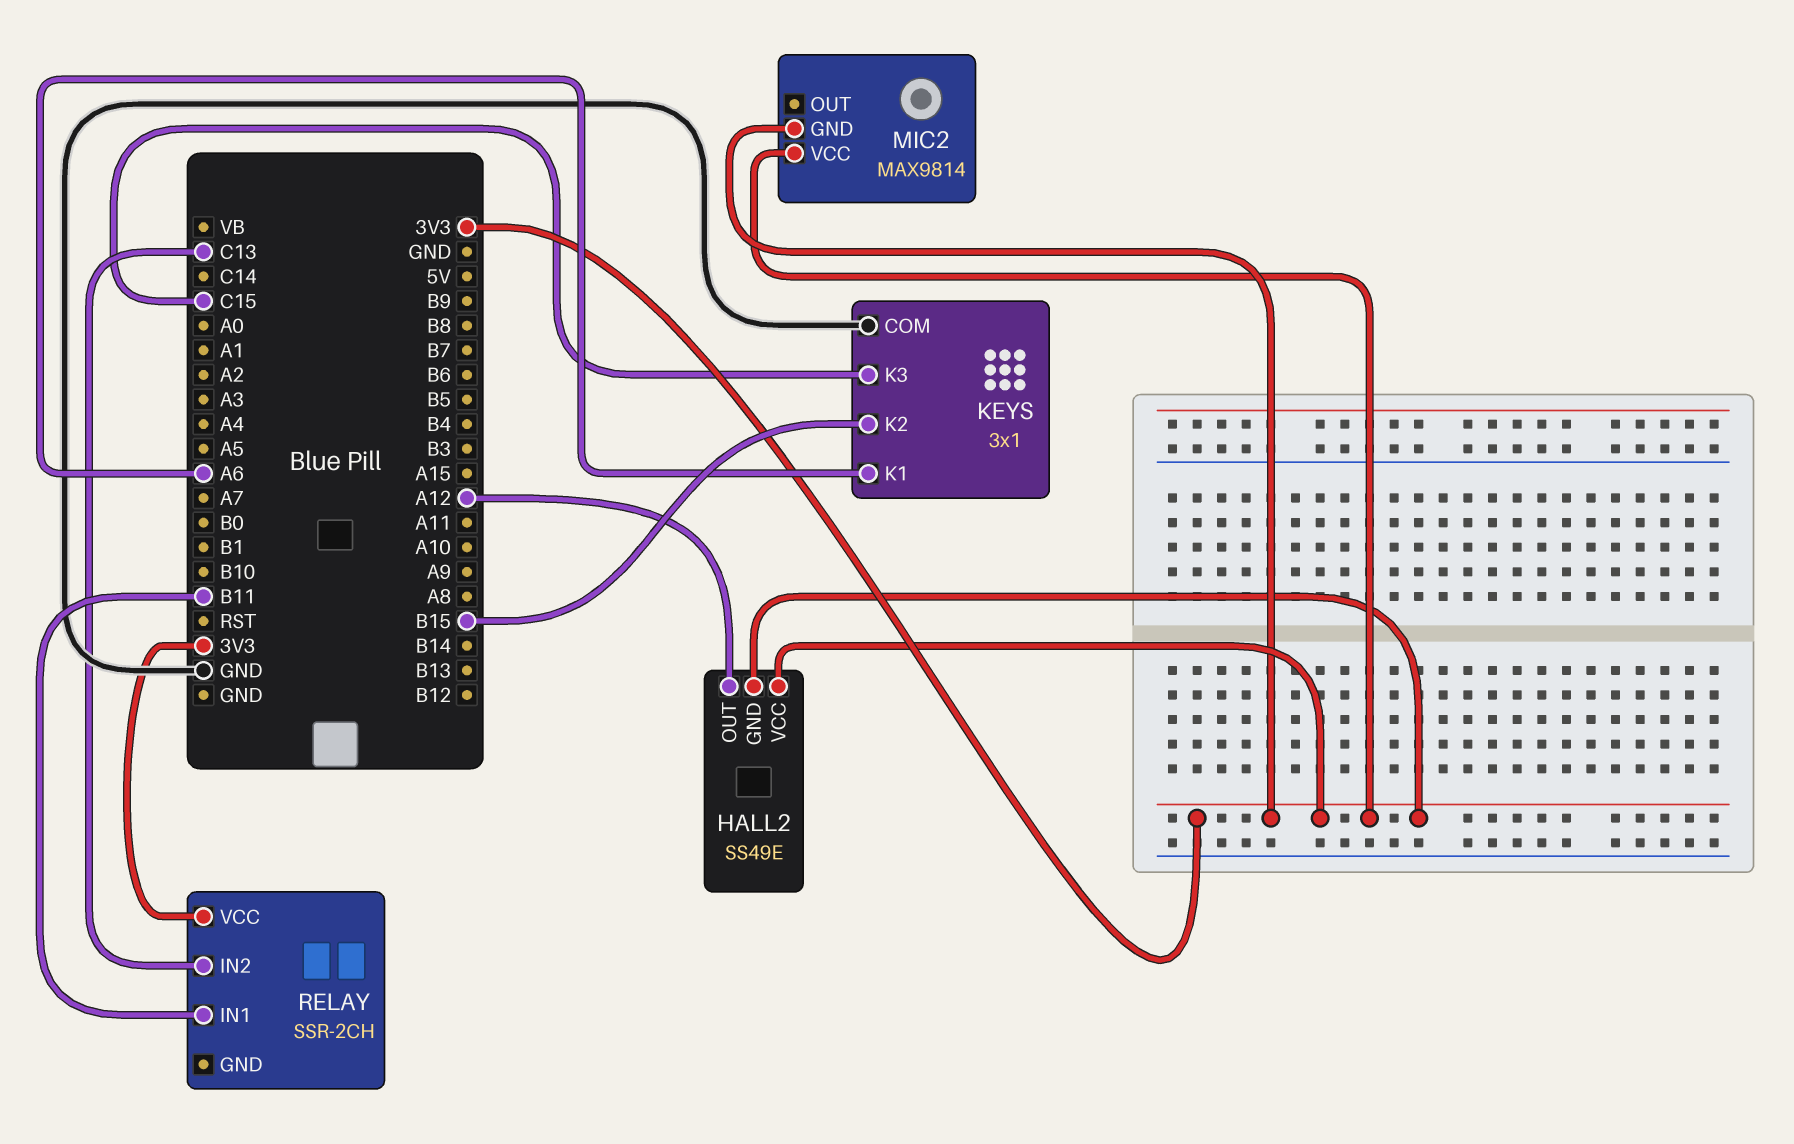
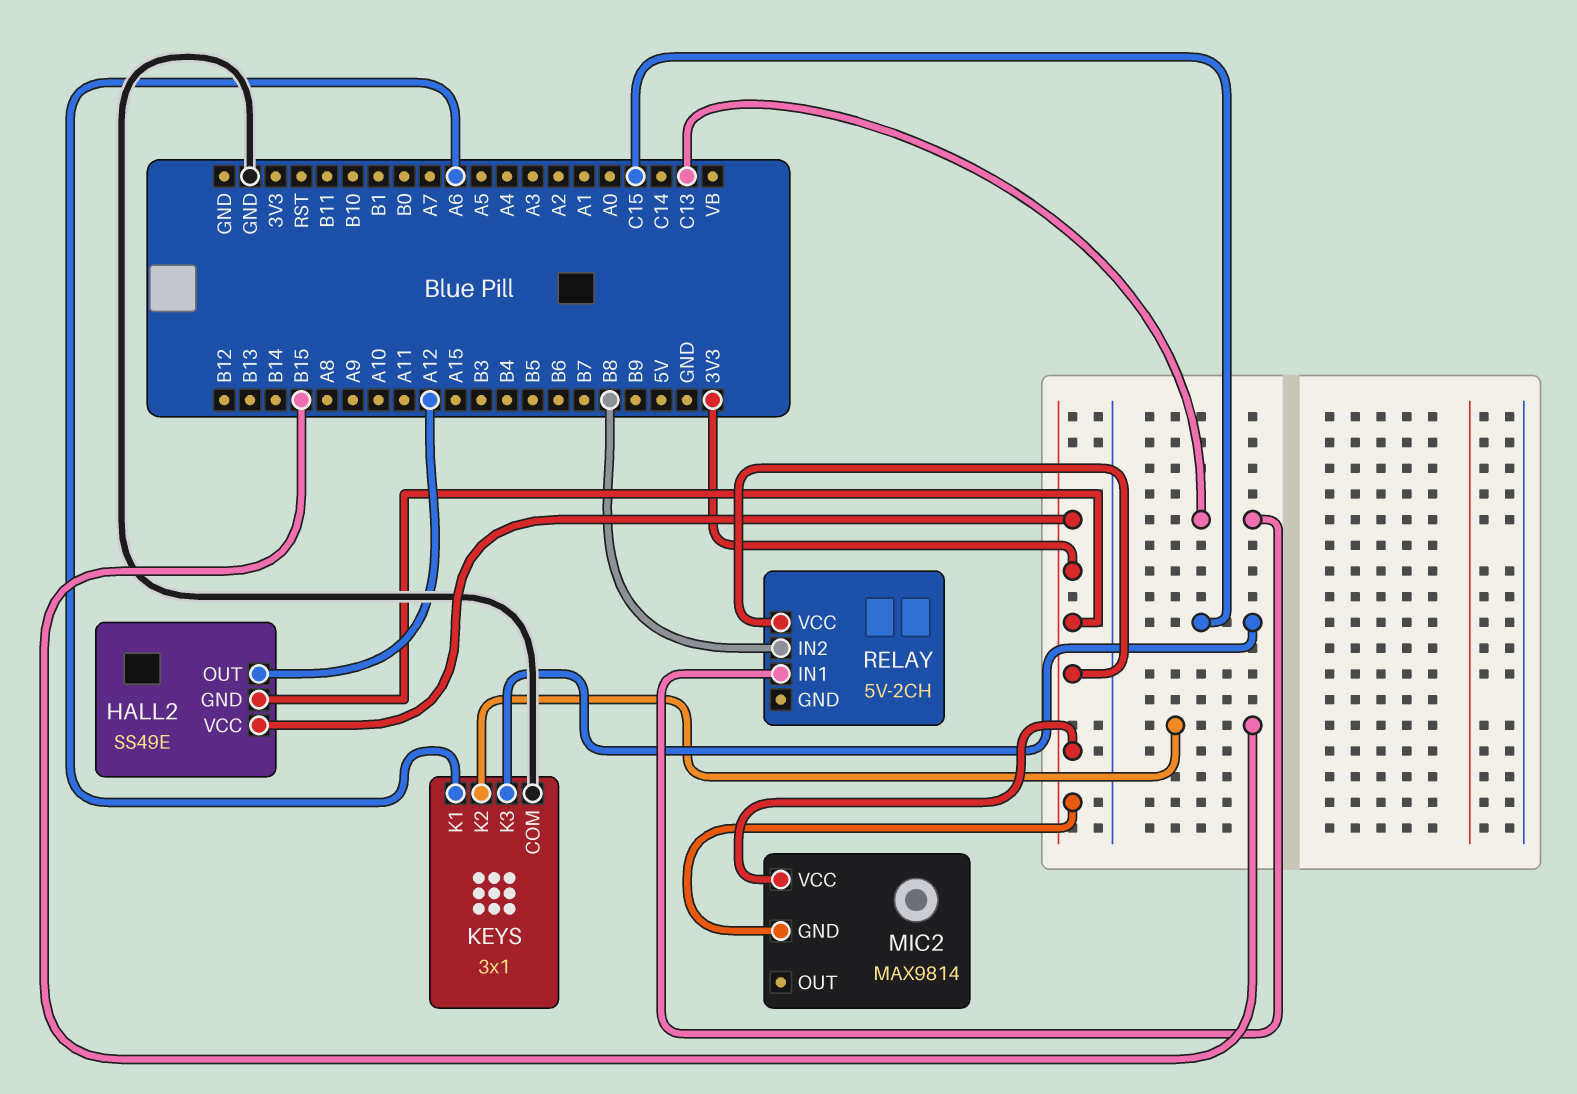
RELAY: SSR-2CH -> 5V-2CH
RELAY pin IN1: B11 -> C13
RELAY pin IN2: C13 -> B8

